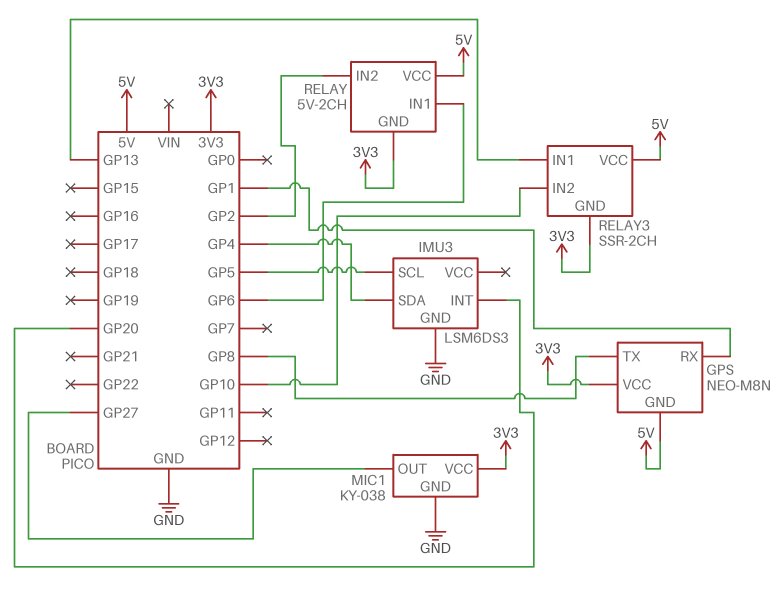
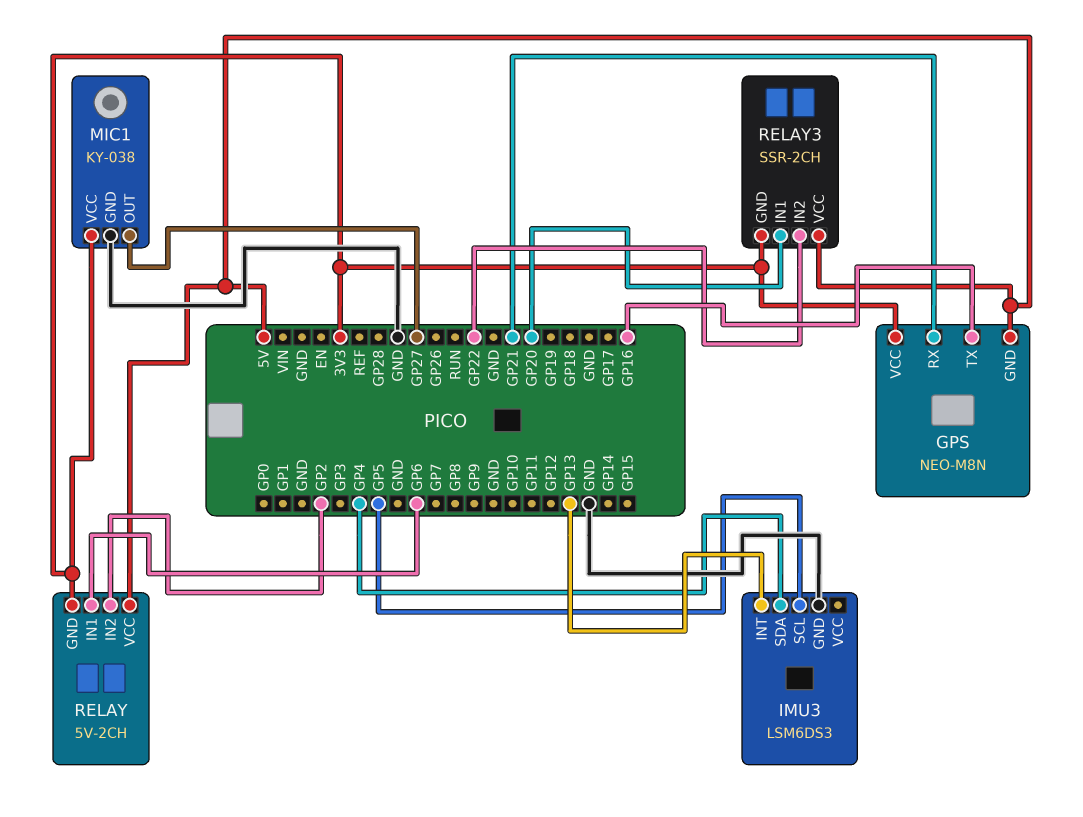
GPS pin RX: GP1 -> GP21
GPS pin TX: GP8 -> GP16
IMU3 pin INT: GP20 -> GP13
RELAY3 pin IN1: GP13 -> GP20
RELAY3 pin IN2: GP10 -> GP22

